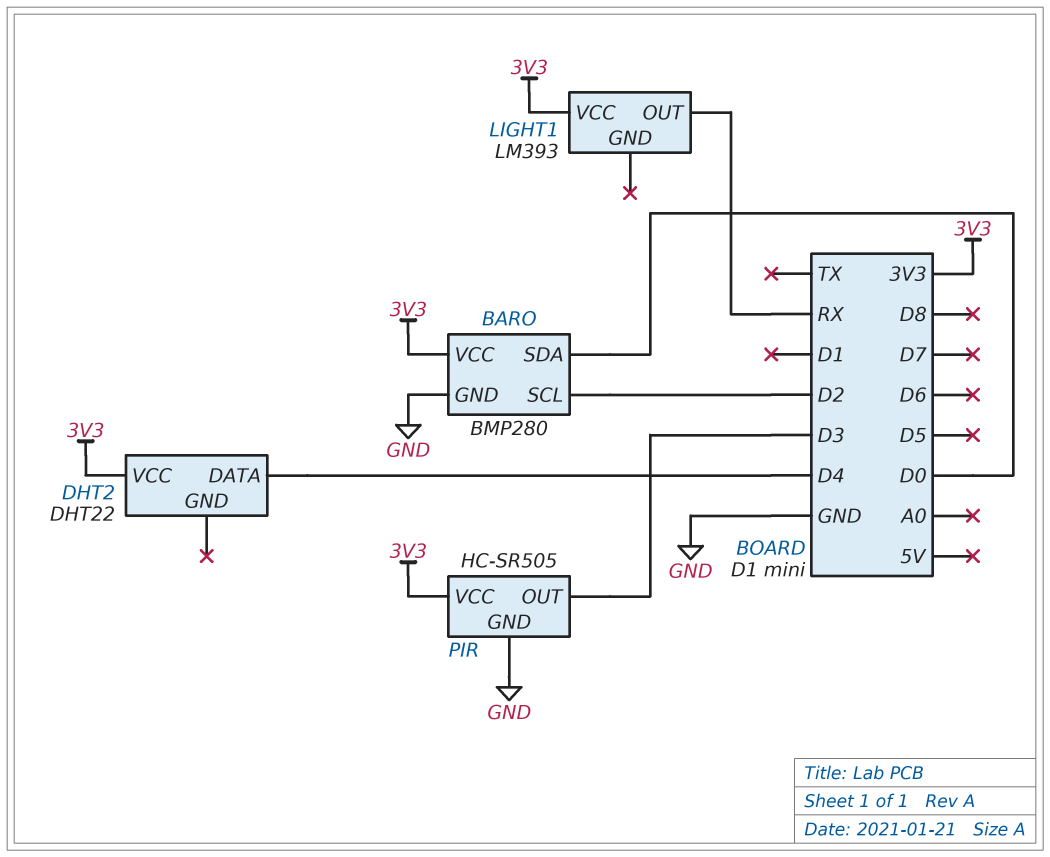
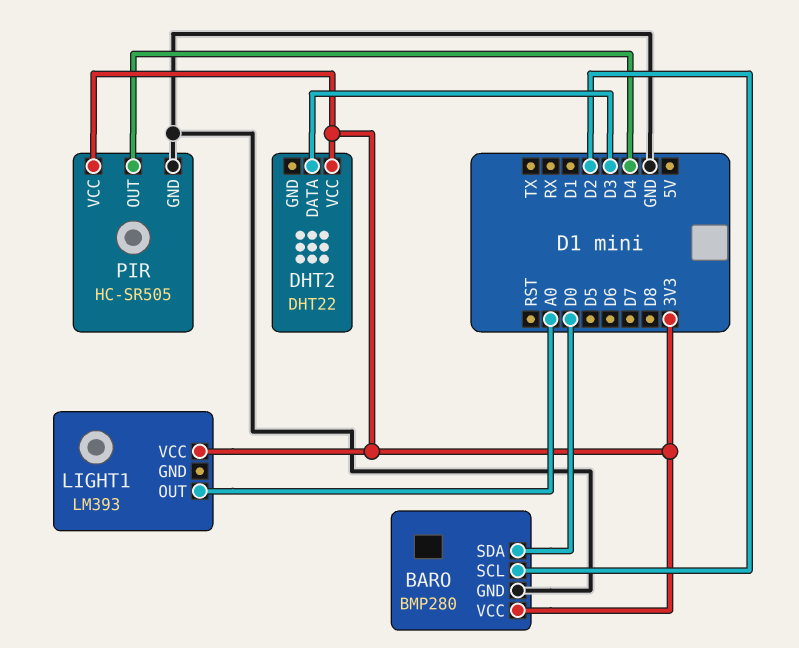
DHT2 pin DATA: D4 -> D3
LIGHT1 pin OUT: RX -> A0
PIR pin OUT: D3 -> D4

